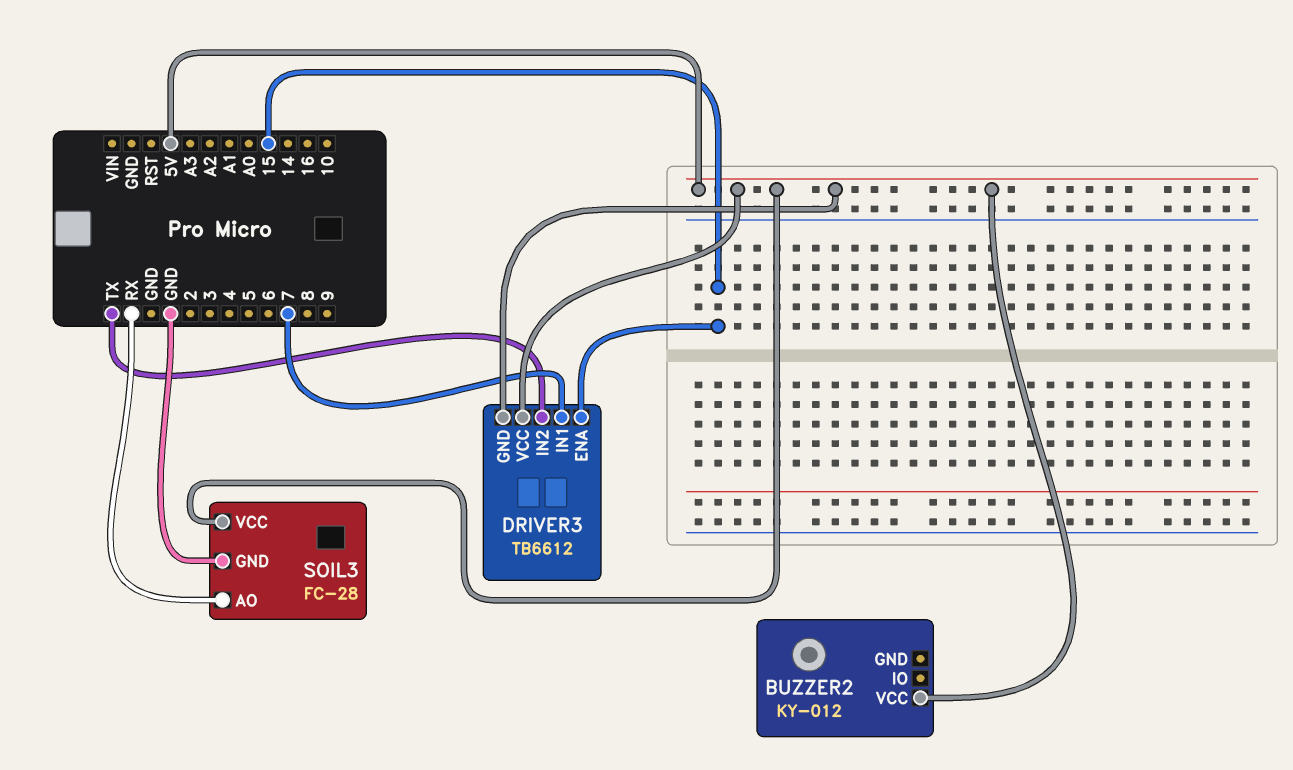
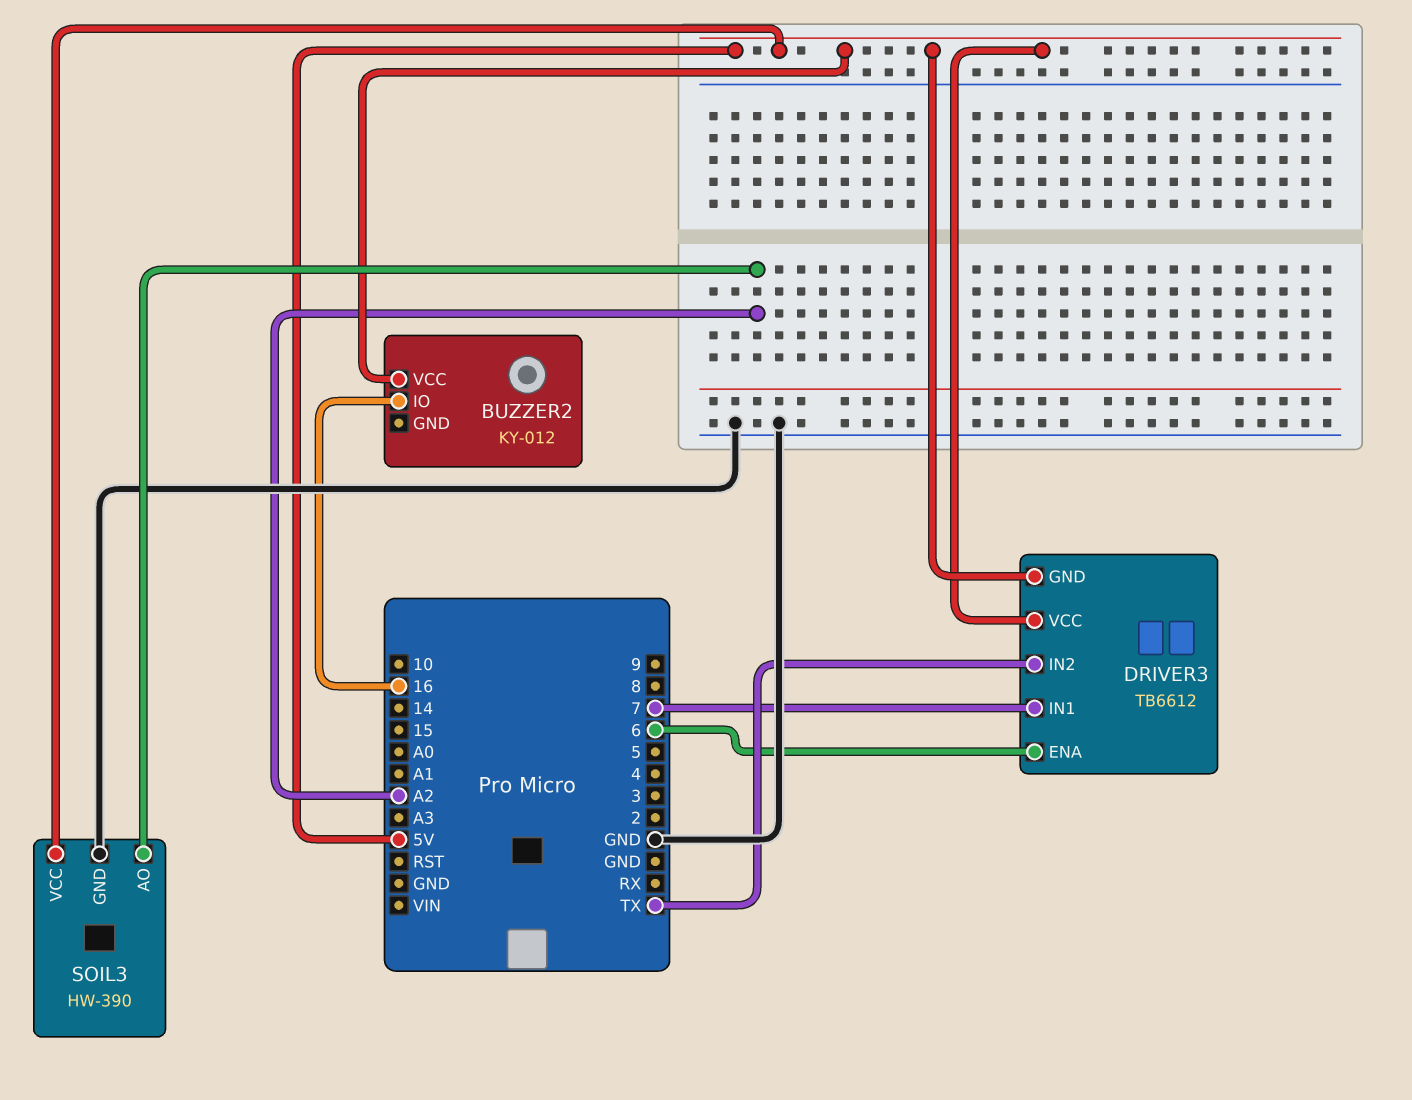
BUZZER2 pin IO: none -> 16
DRIVER3 pin ENA: 15 -> 6
SOIL3: FC-28 -> HW-390
SOIL3 pin AO: RX -> A2

